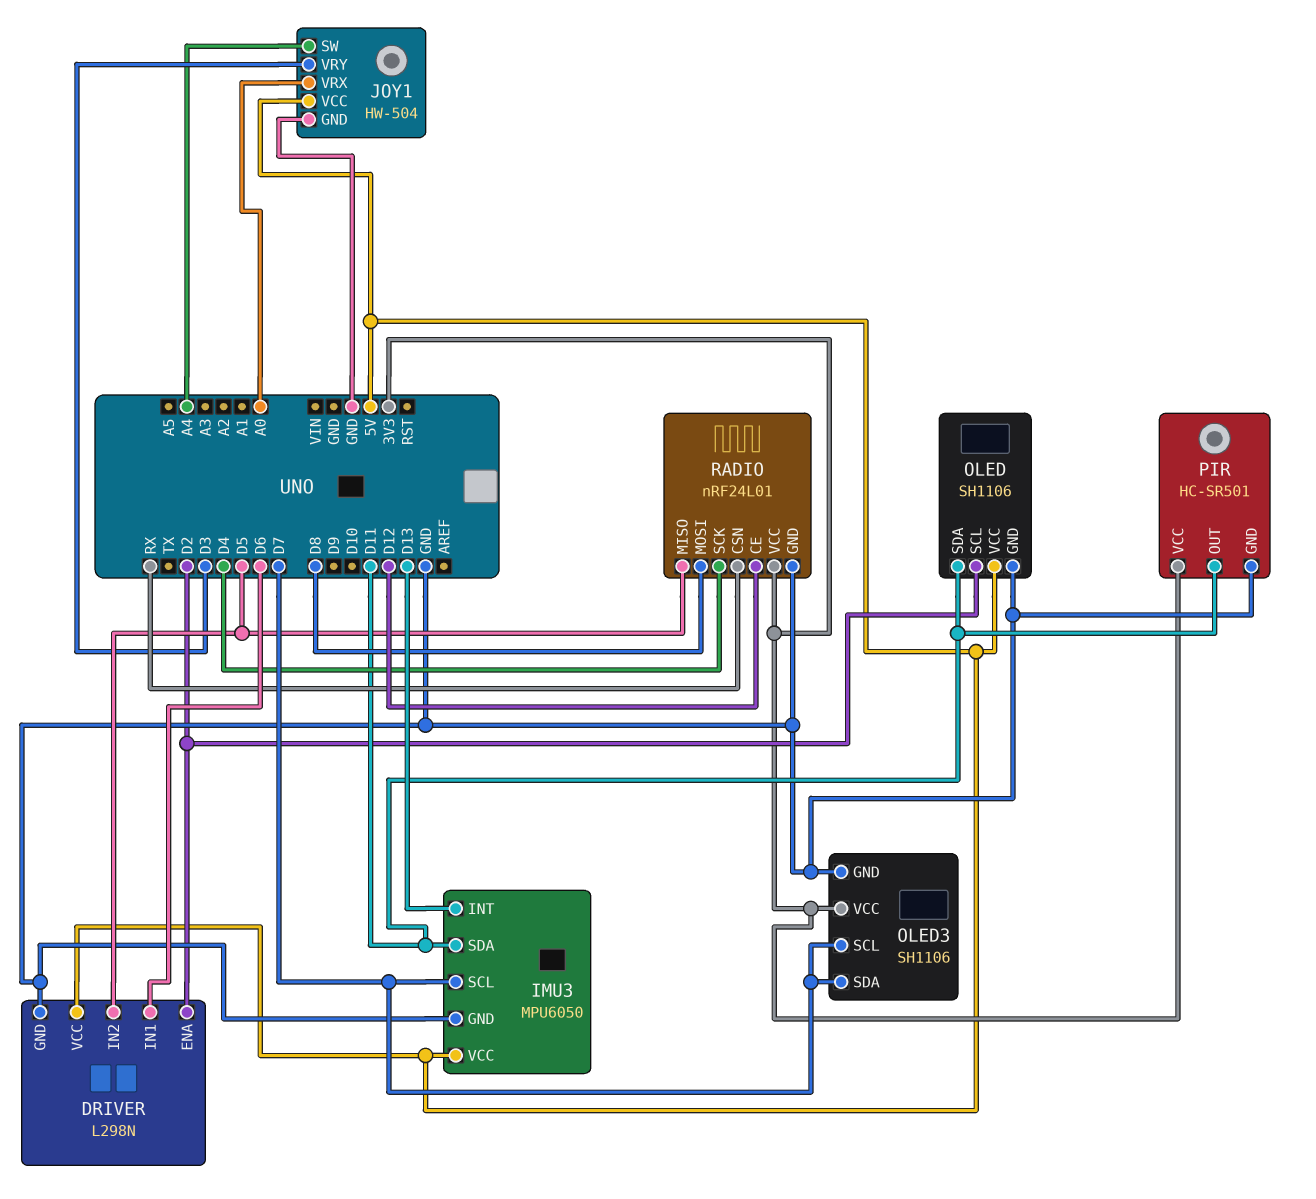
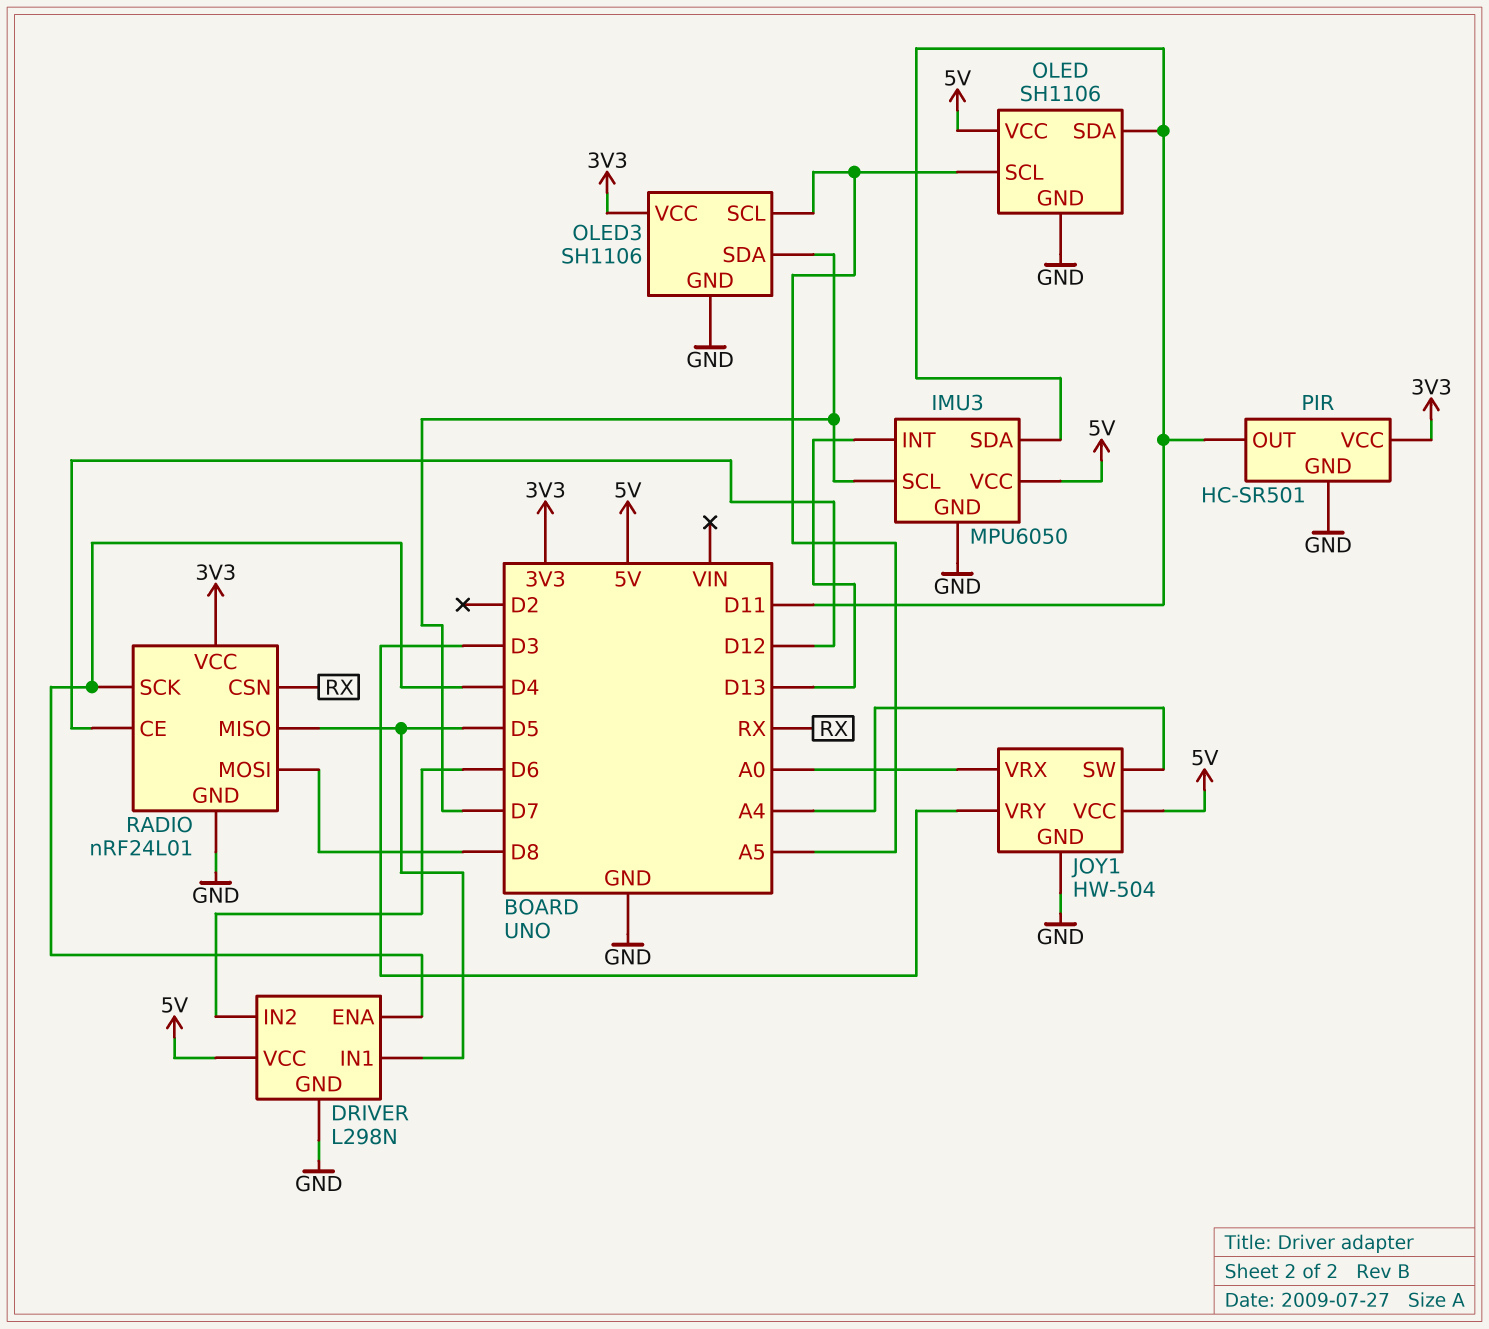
DRIVER pin ENA: D2 -> D4
DRIVER pin IN1: D6 -> D5
DRIVER pin IN2: D5 -> D6
OLED pin SCL: D2 -> A5
OLED3 pin SCL: D7 -> A5

